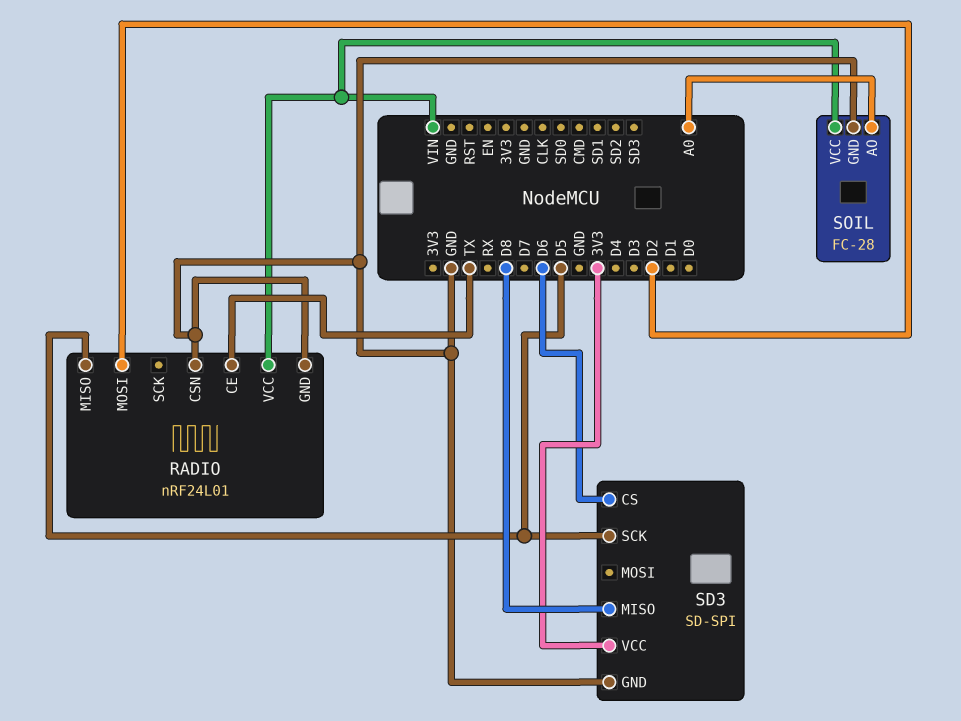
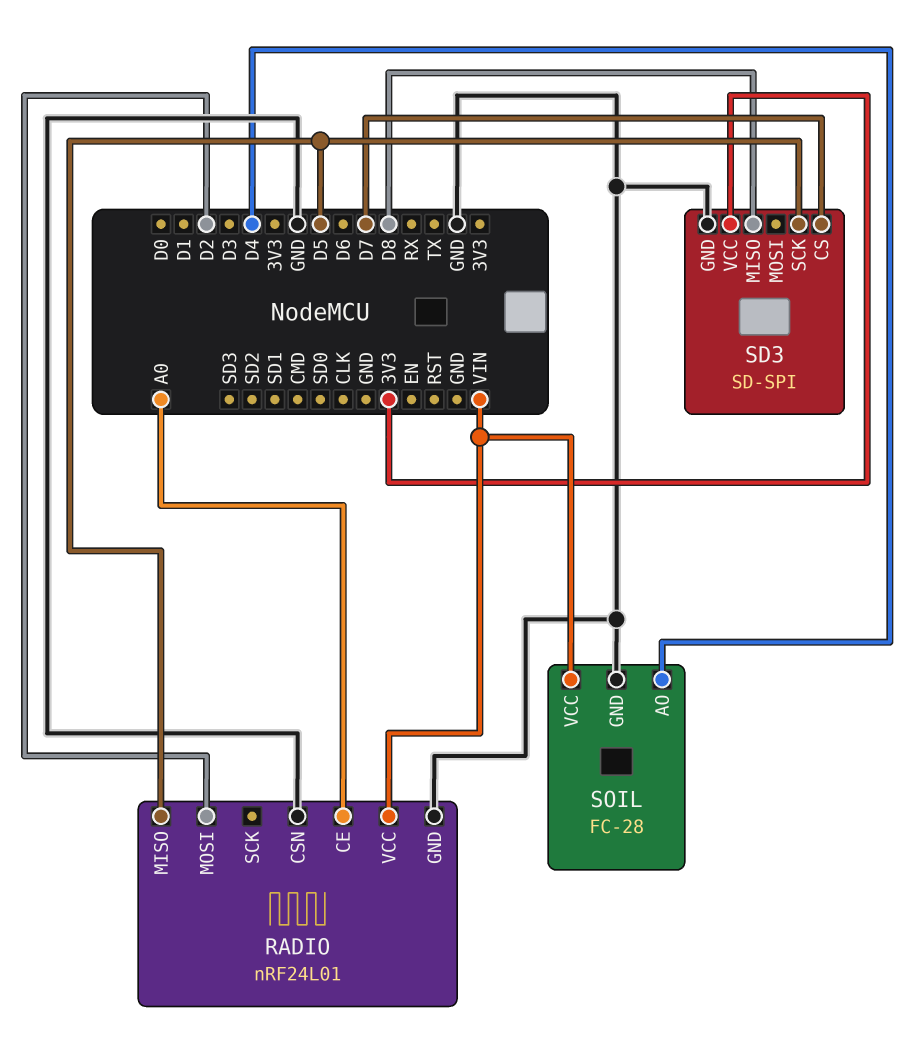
RADIO pin CE: TX -> A0
SD3 pin CS: D6 -> D7
SOIL pin AO: A0 -> D4

